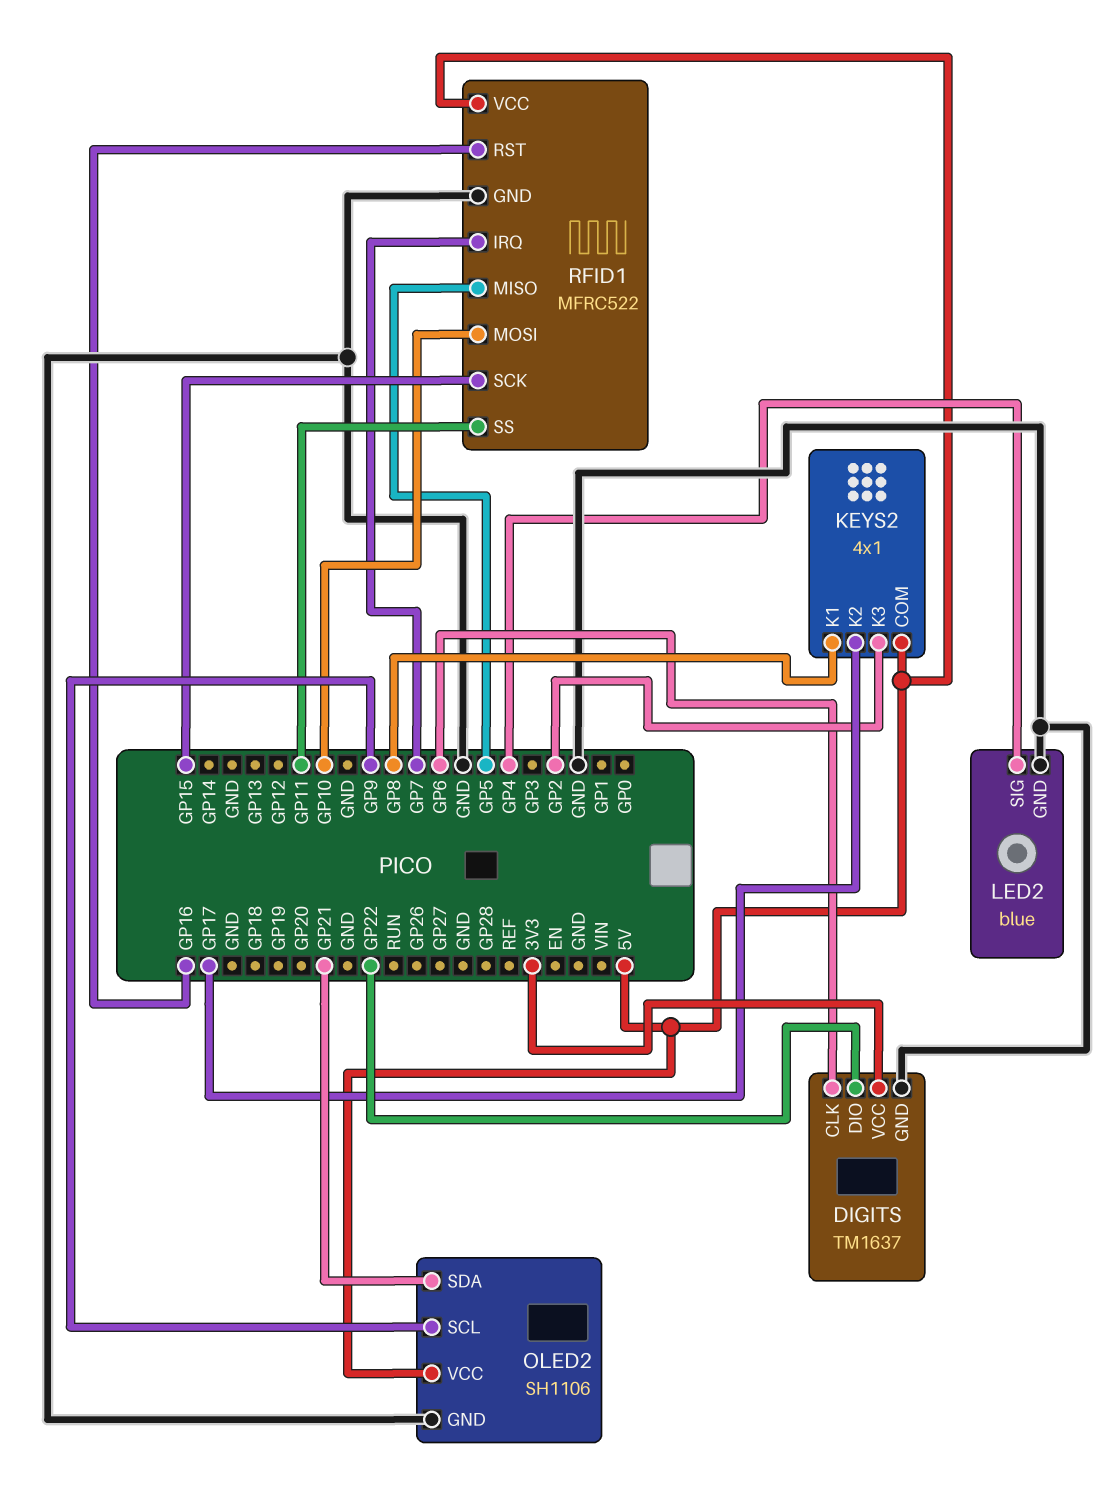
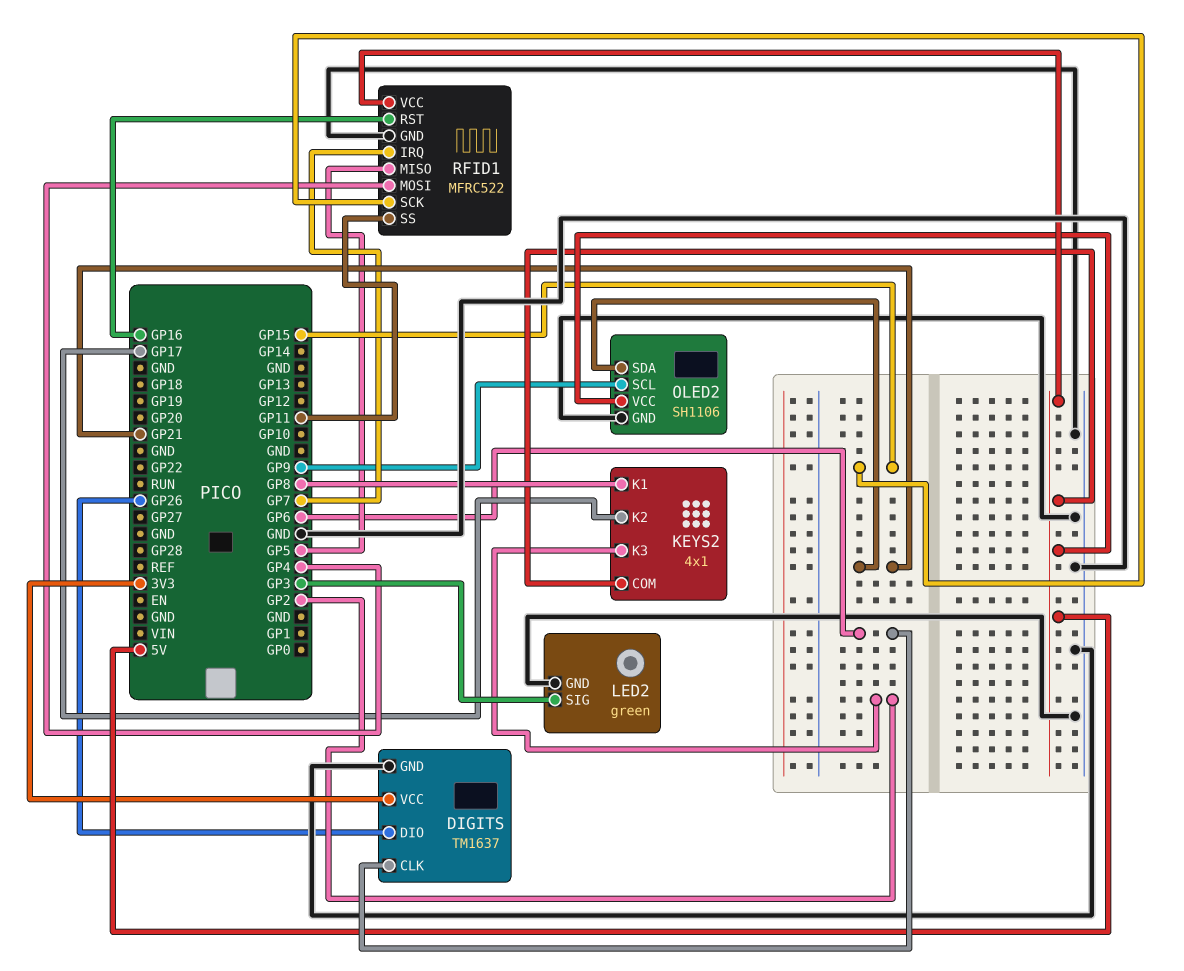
DIGITS pin DIO: GP22 -> GP26
LED2: blue -> green
LED2 pin SIG: GP4 -> GP3
RFID1 pin MOSI: GP10 -> GP4

